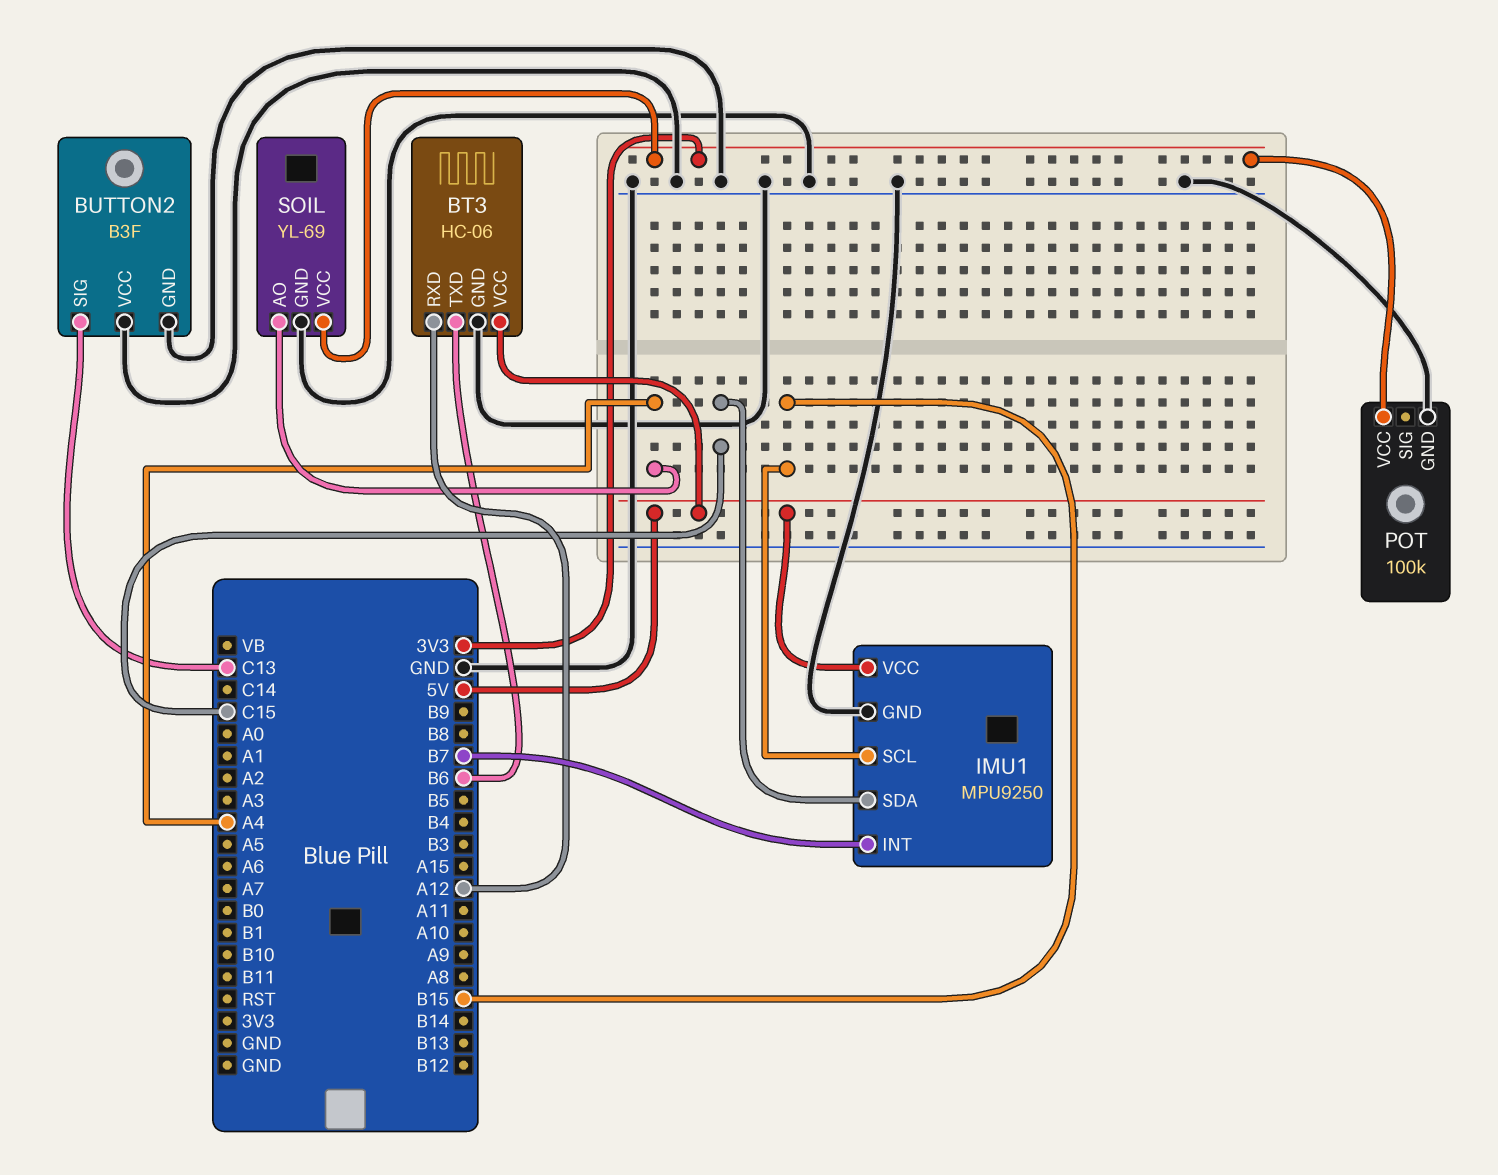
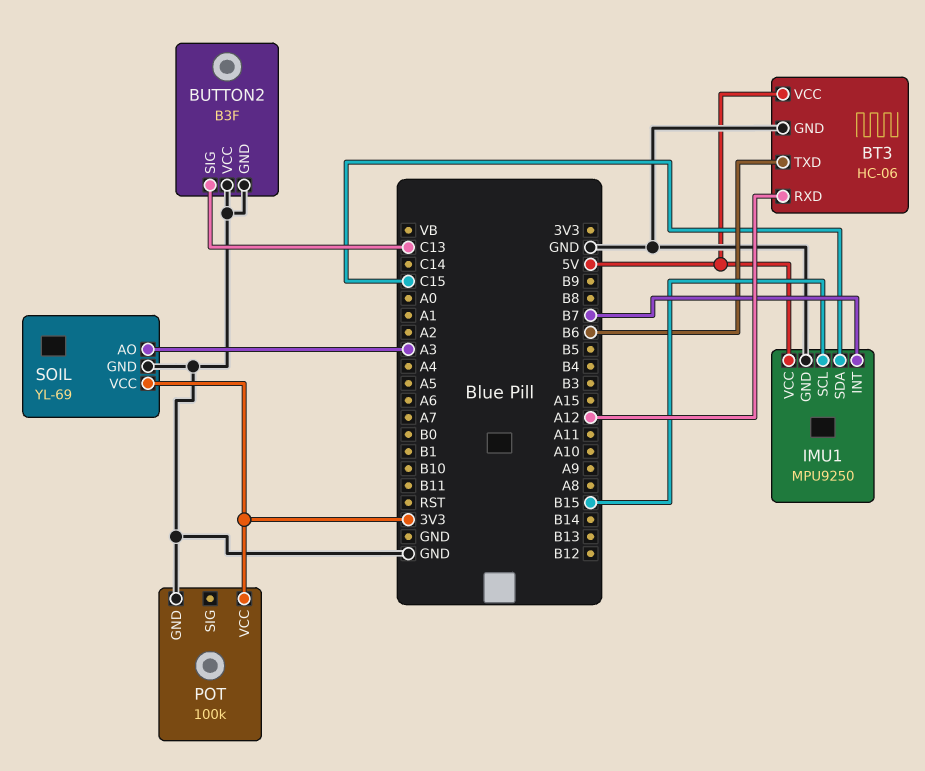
SOIL pin AO: A4 -> A3

